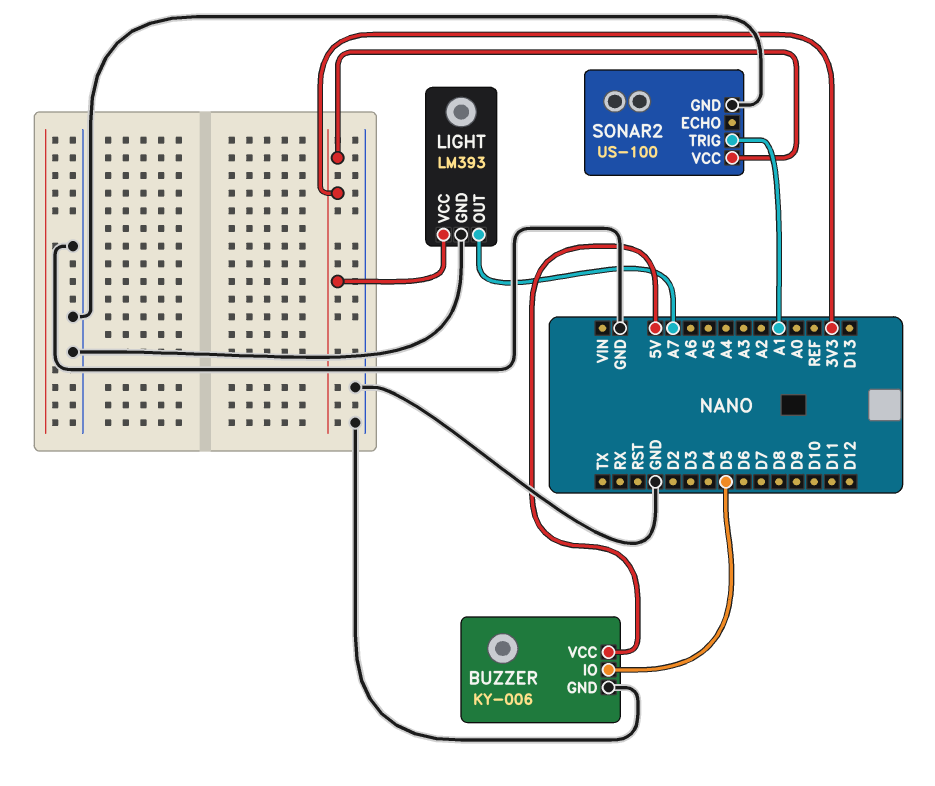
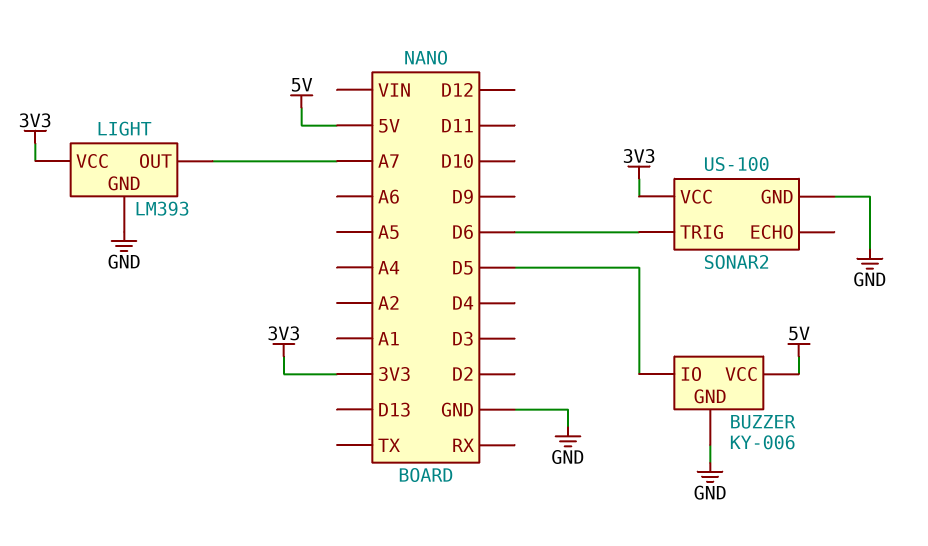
SONAR2 pin TRIG: A1 -> D6

